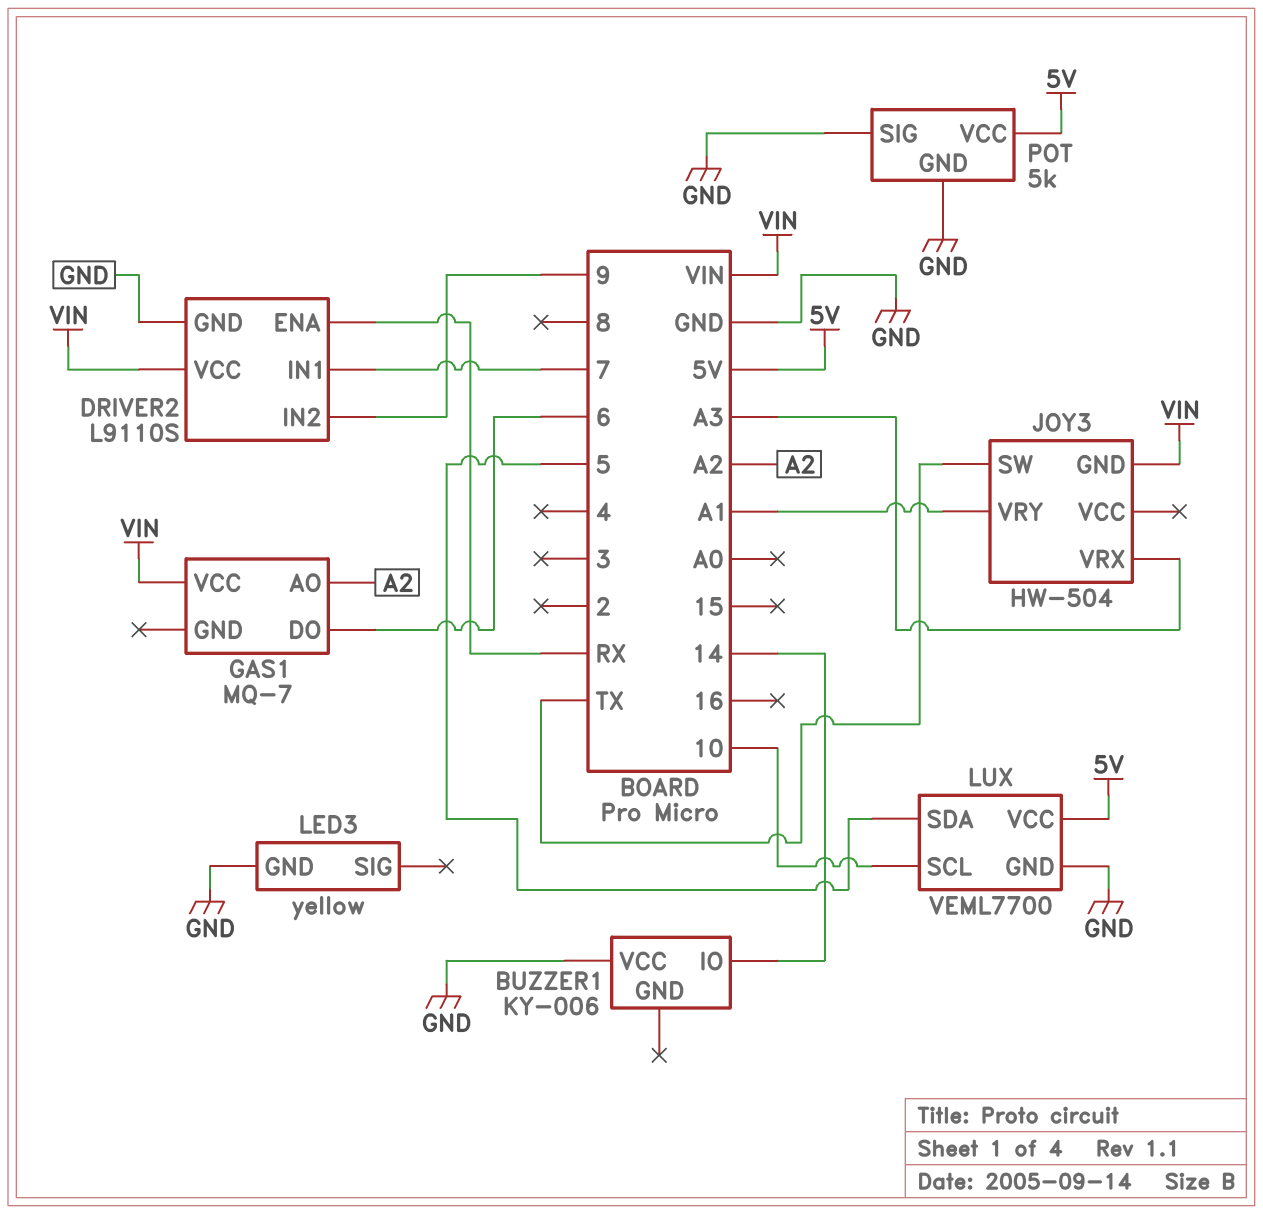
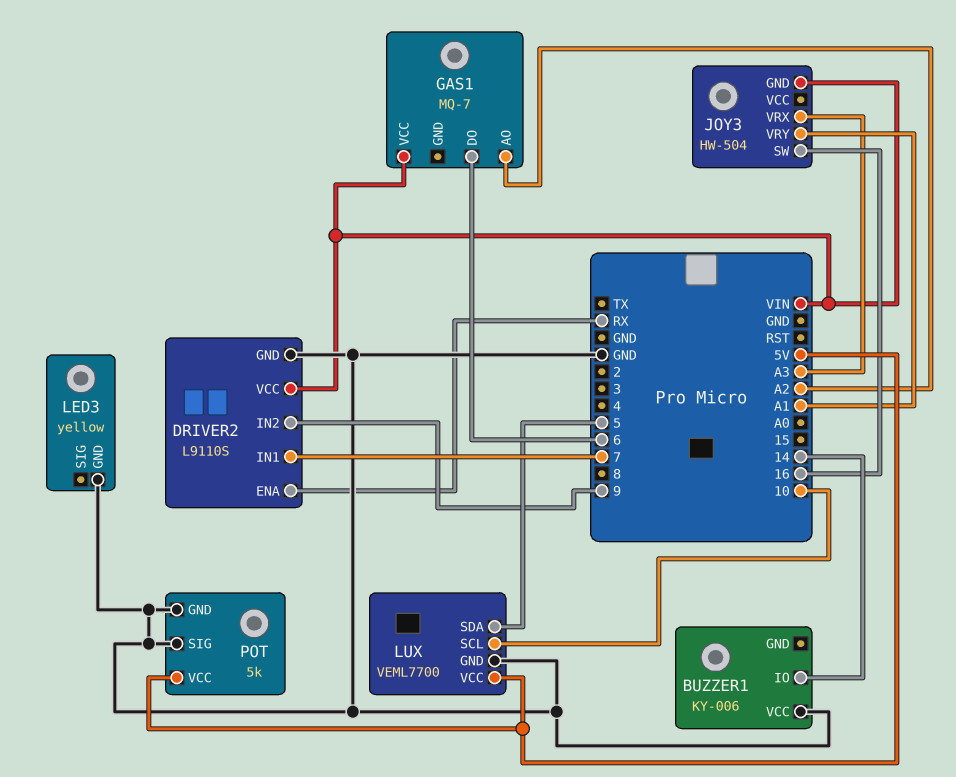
JOY3 pin SW: TX -> 16

